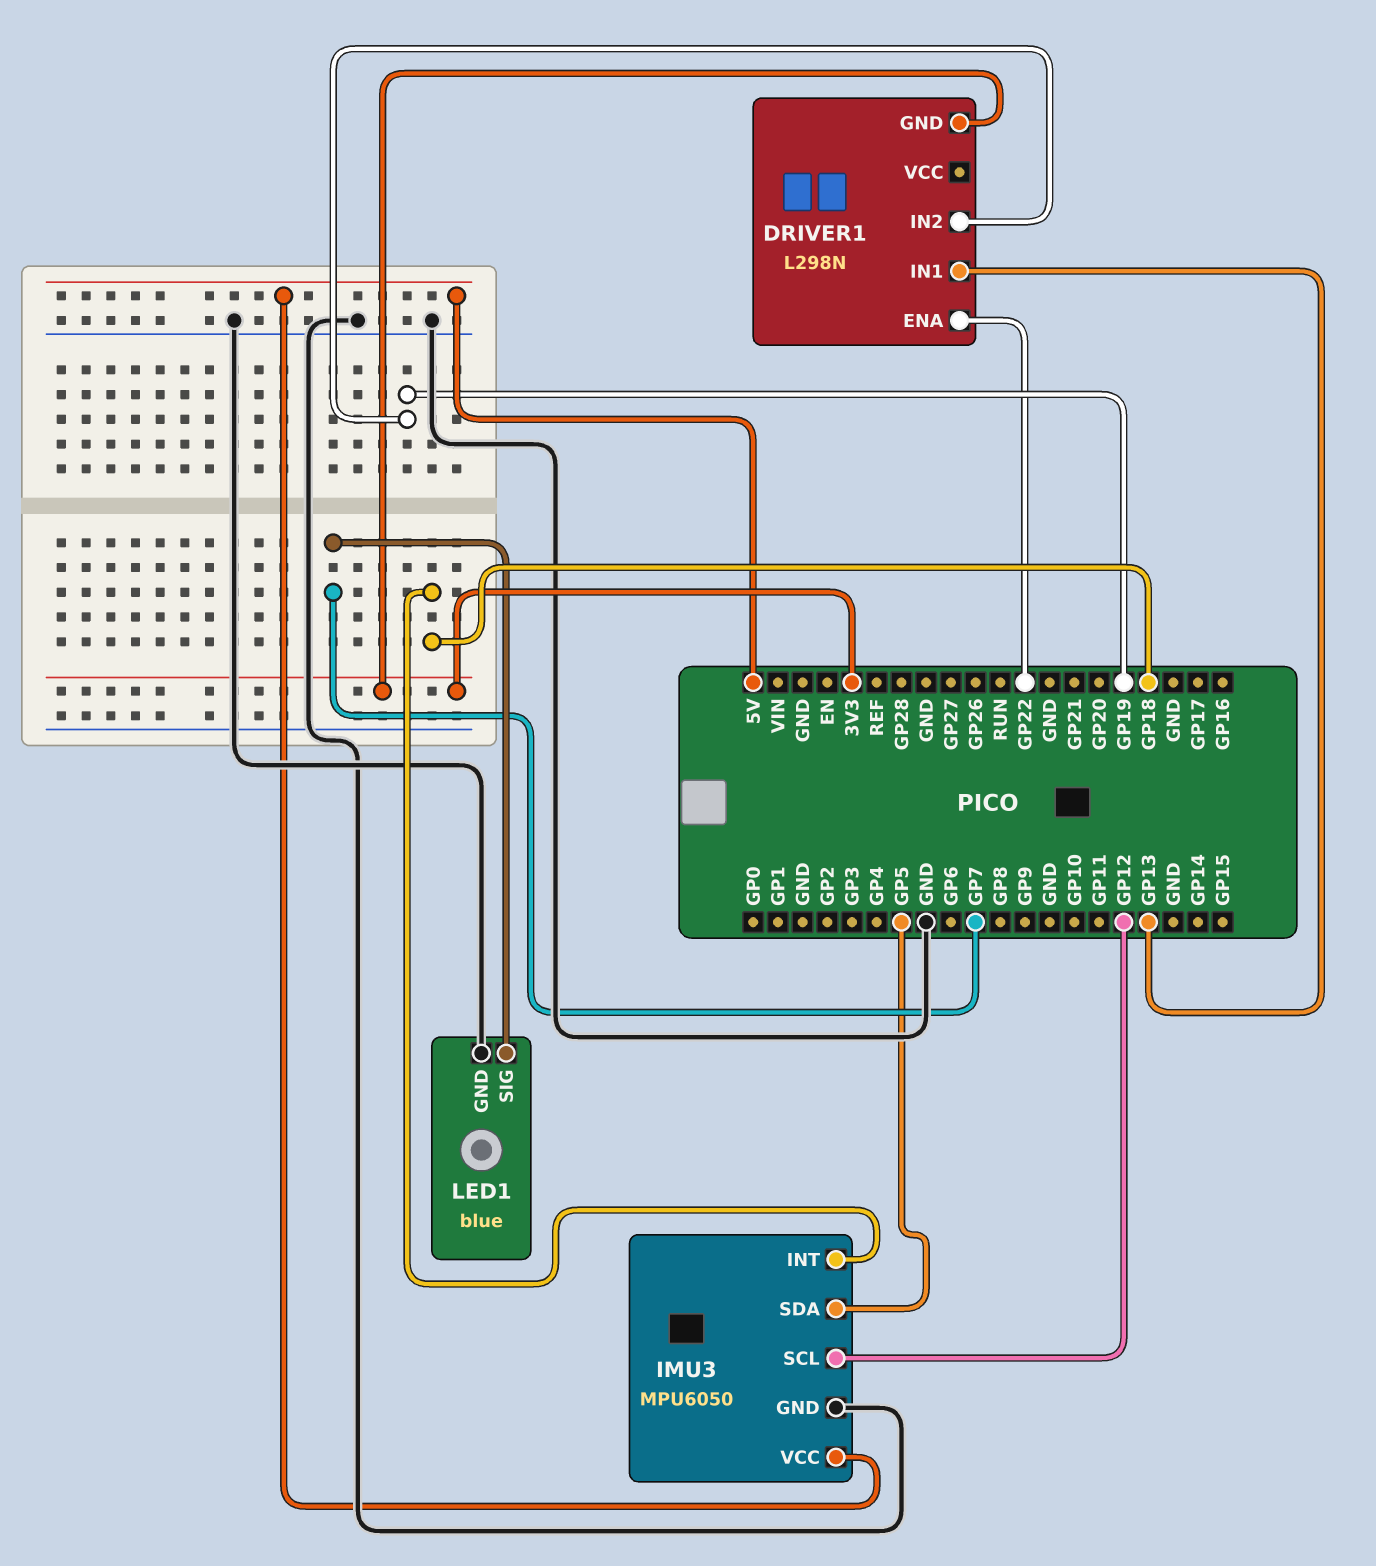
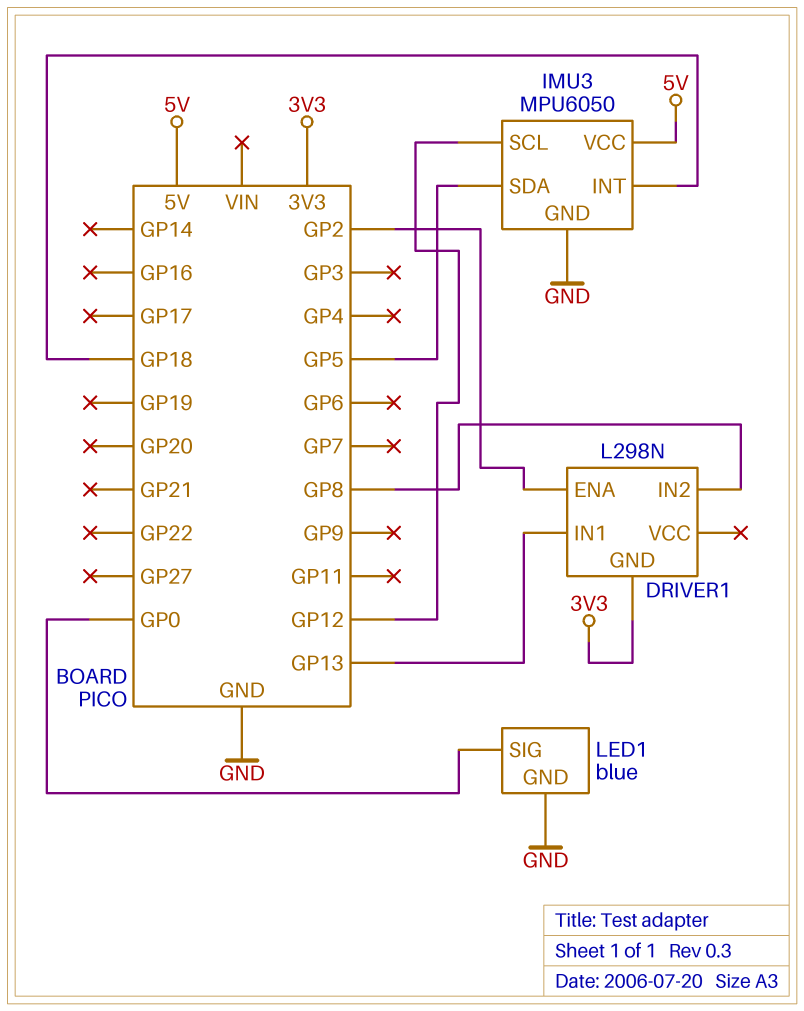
DRIVER1 pin ENA: GP22 -> GP2
DRIVER1 pin IN2: GP19 -> GP8
LED1 pin SIG: GP7 -> GP0

